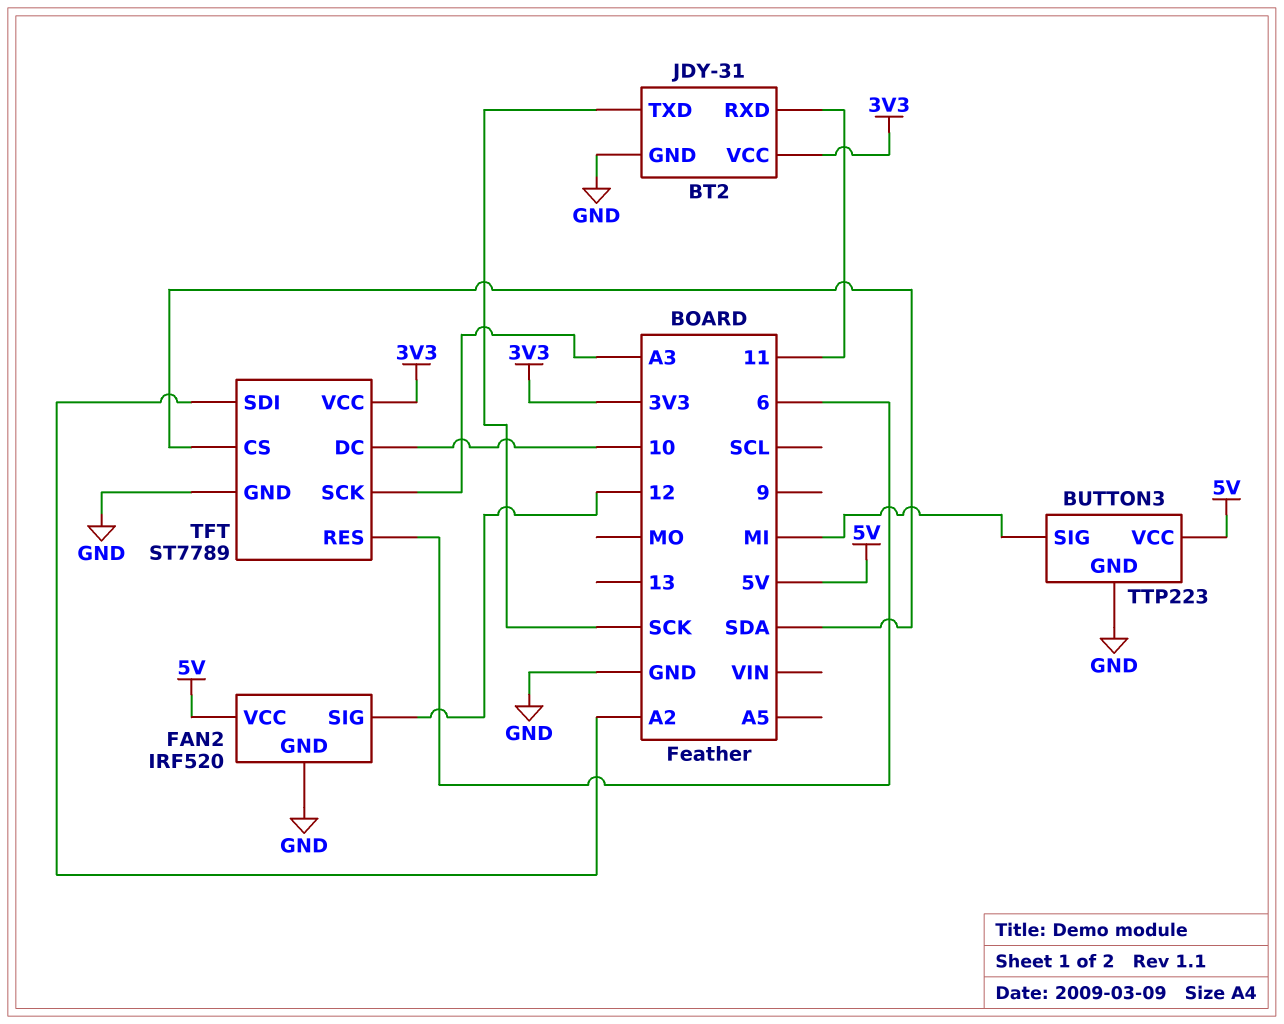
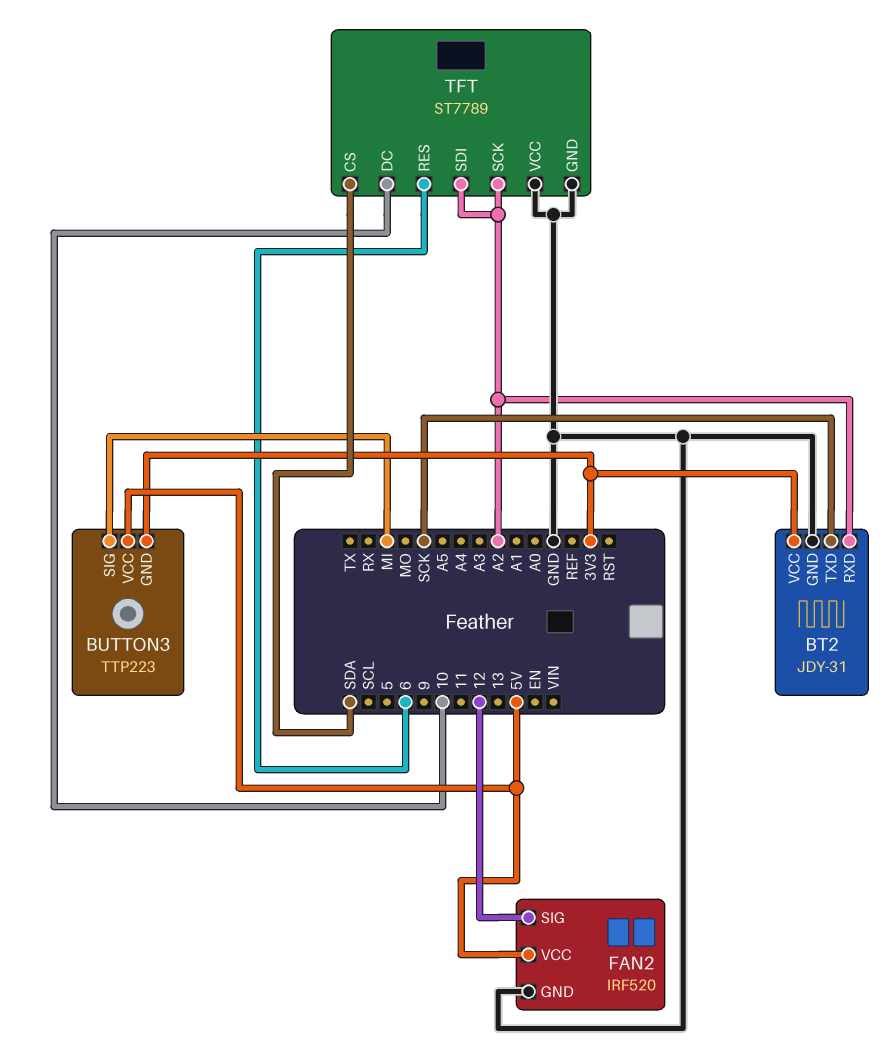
BT2 pin RXD: 11 -> A2
BUTTON3 pin GND: GND -> 3V3
TFT pin SCK: A3 -> A2
TFT pin VCC: 3V3 -> GND

